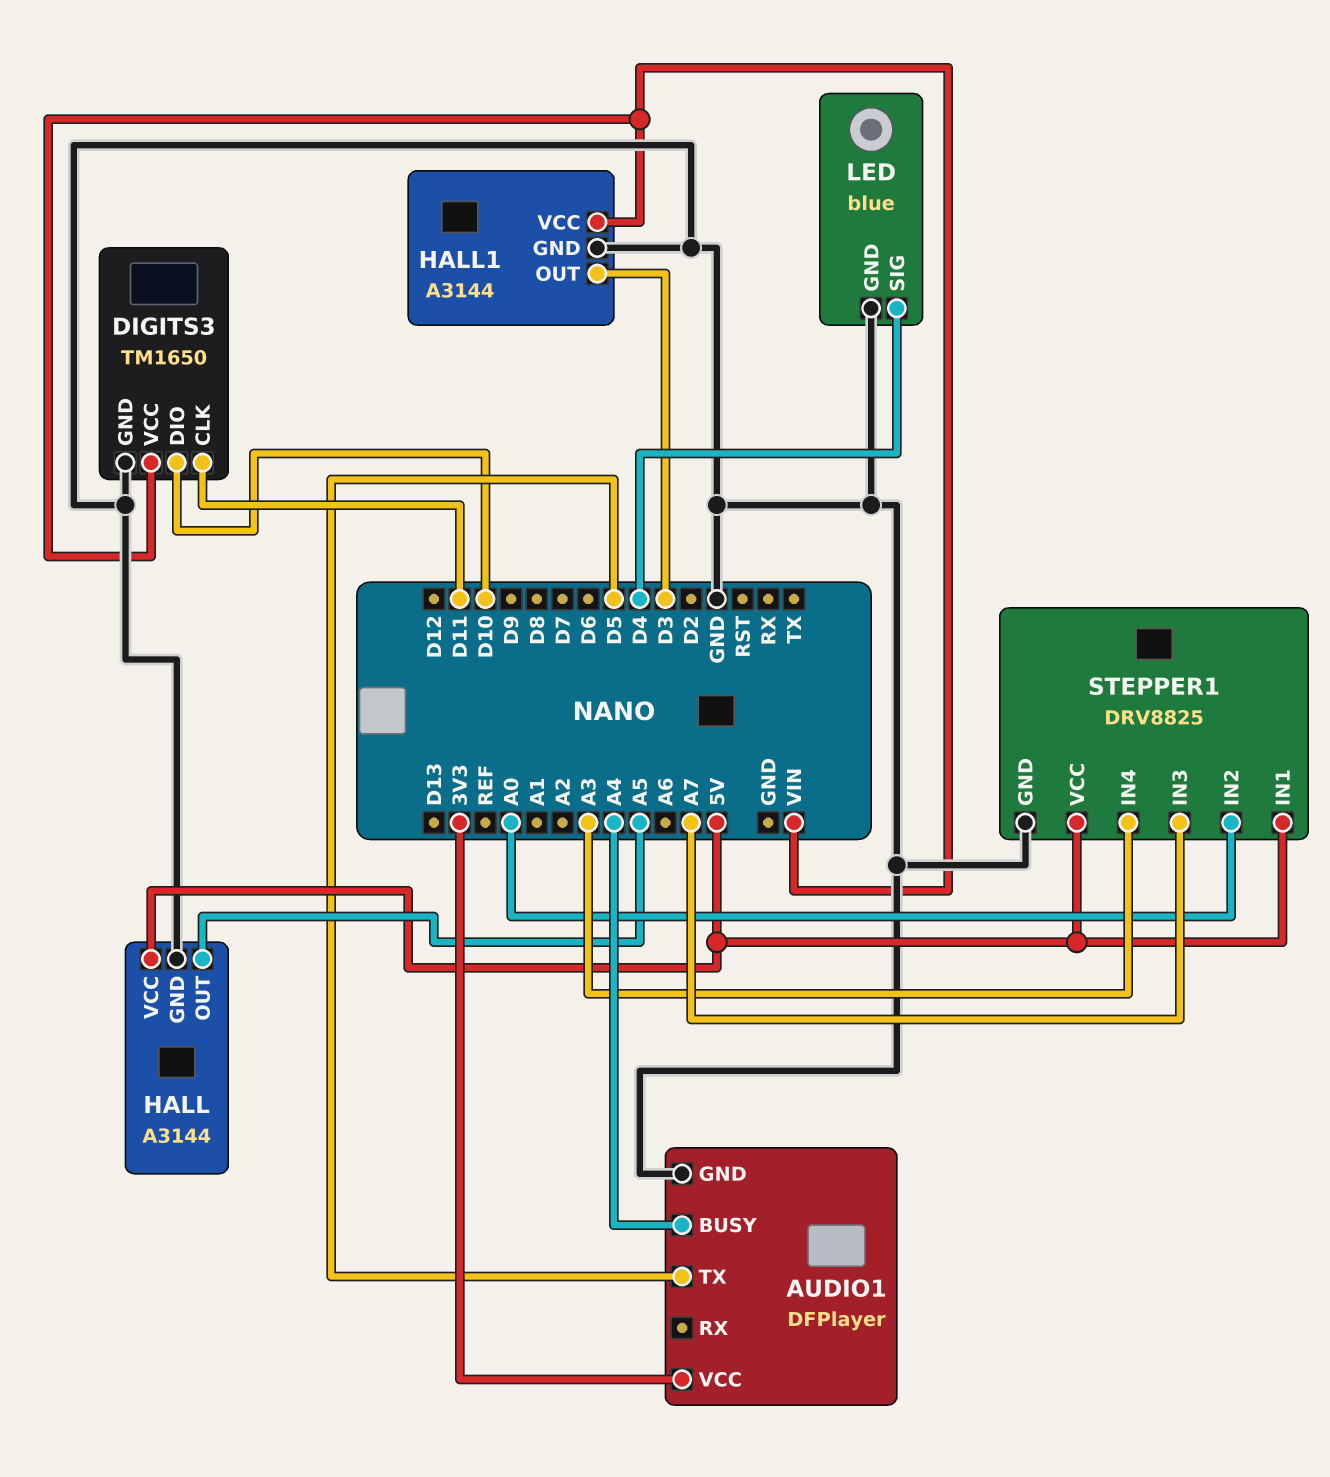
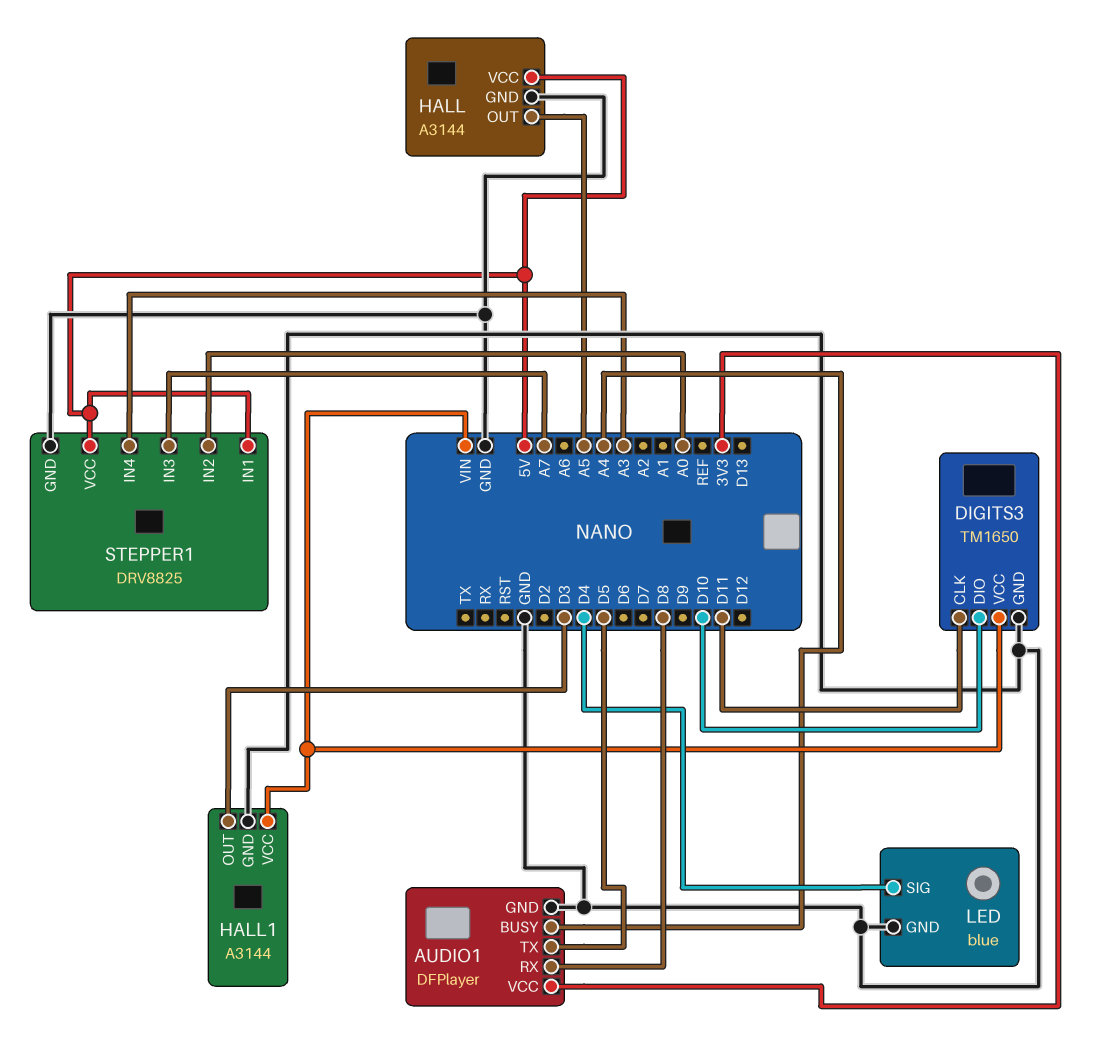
AUDIO1 pin RX: none -> D8

